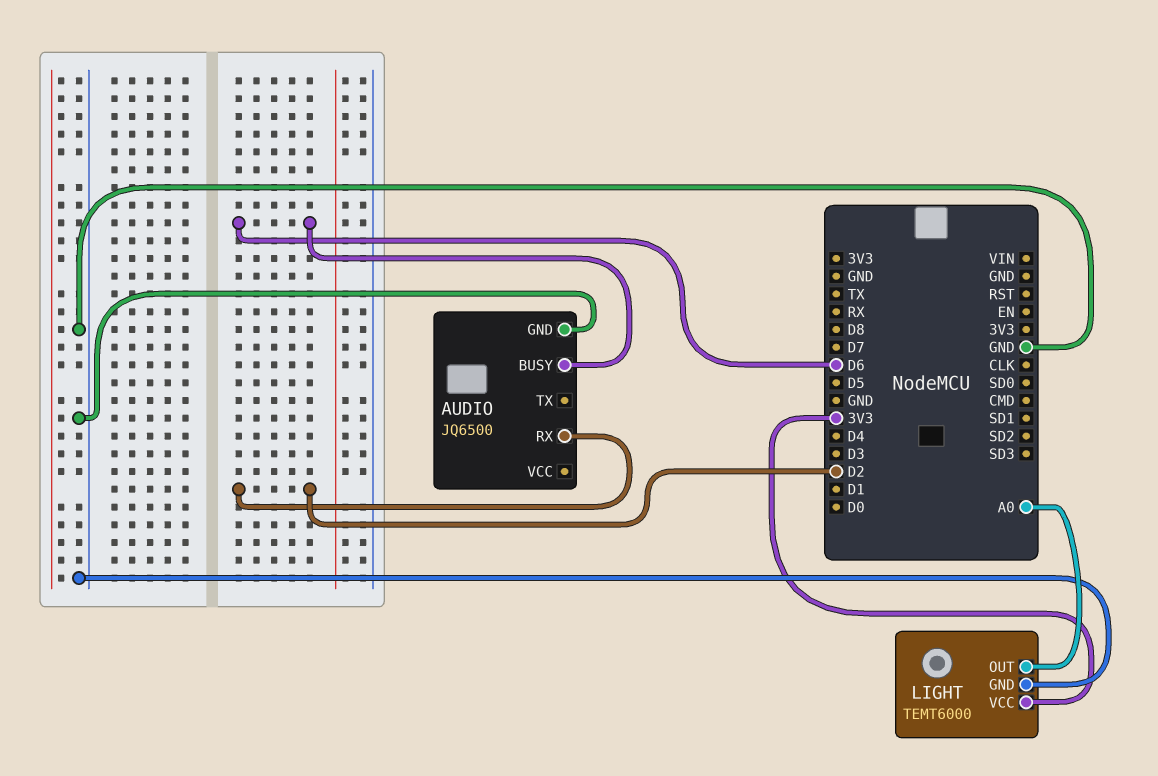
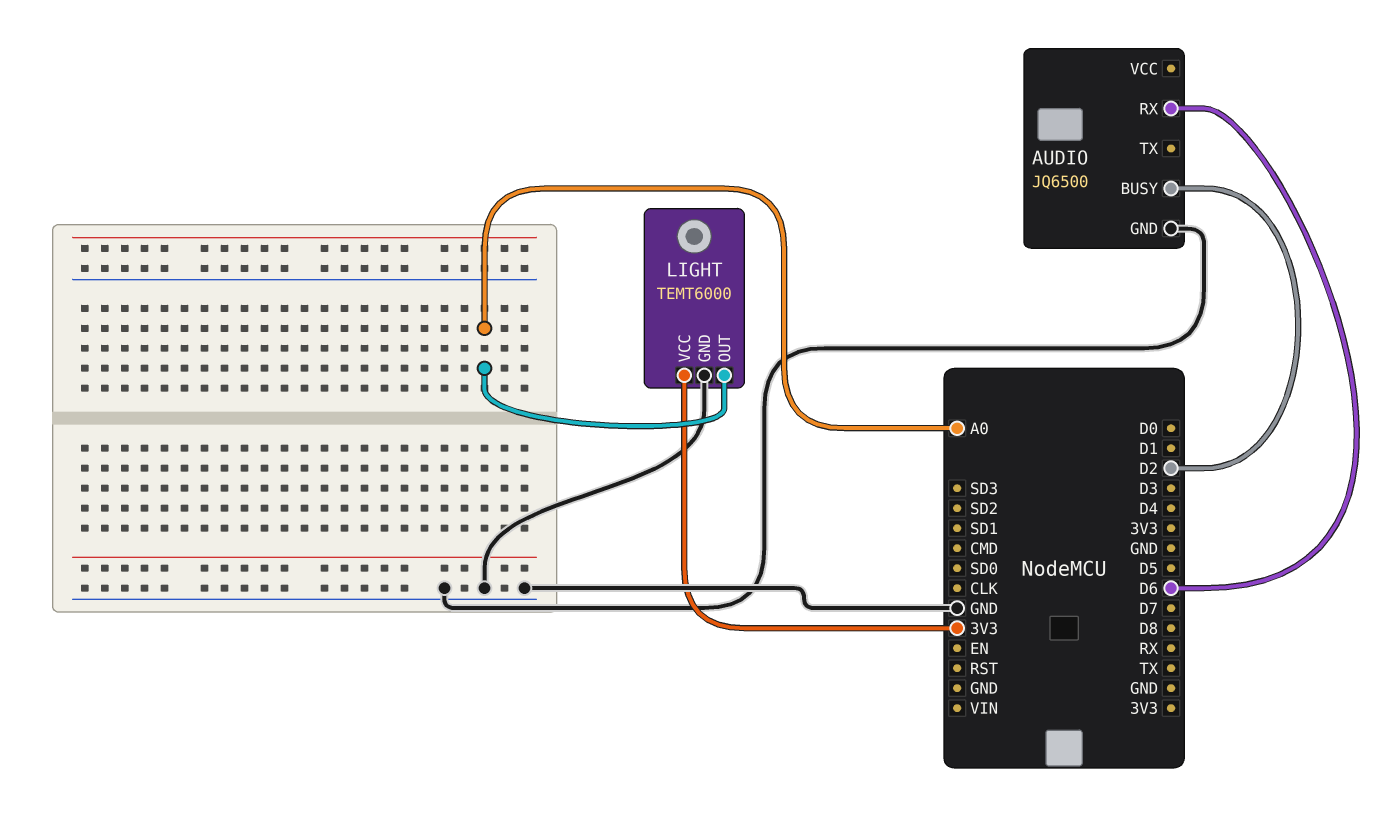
AUDIO pin BUSY: D6 -> D2
AUDIO pin RX: D2 -> D6

